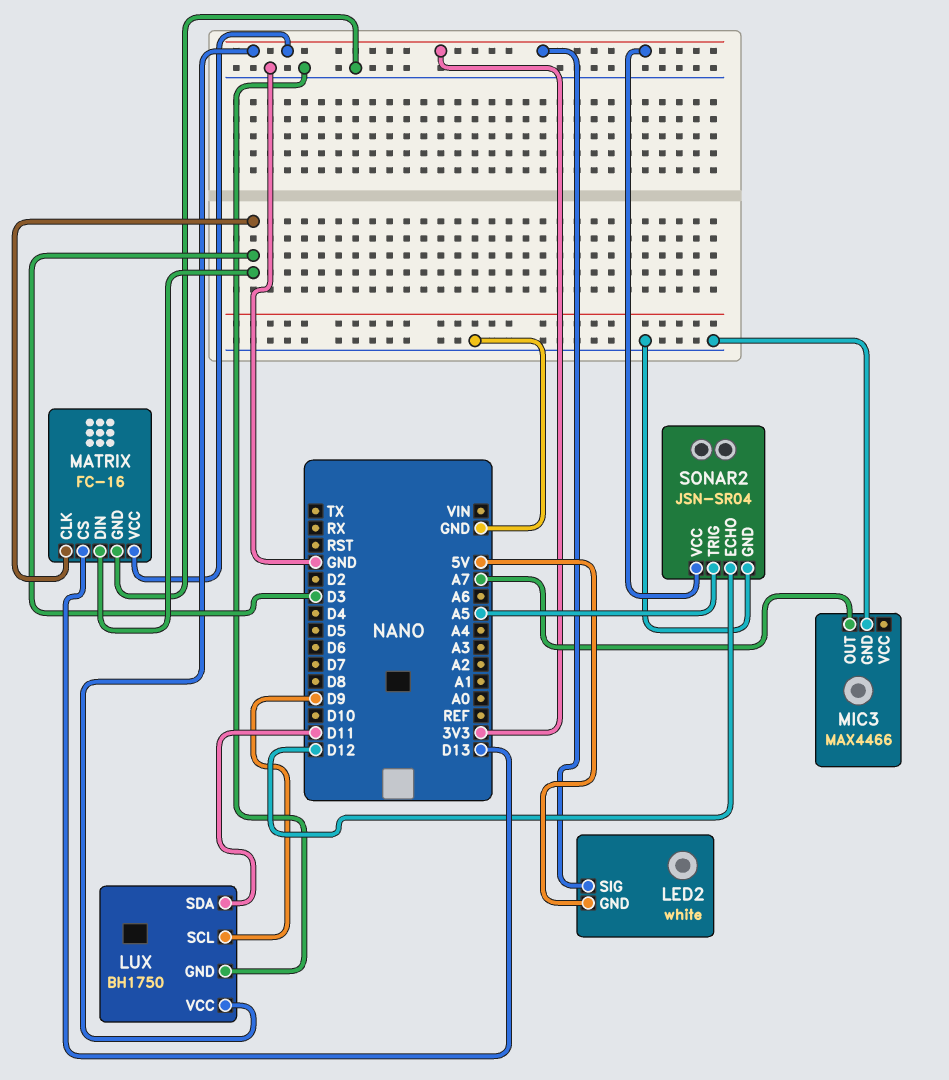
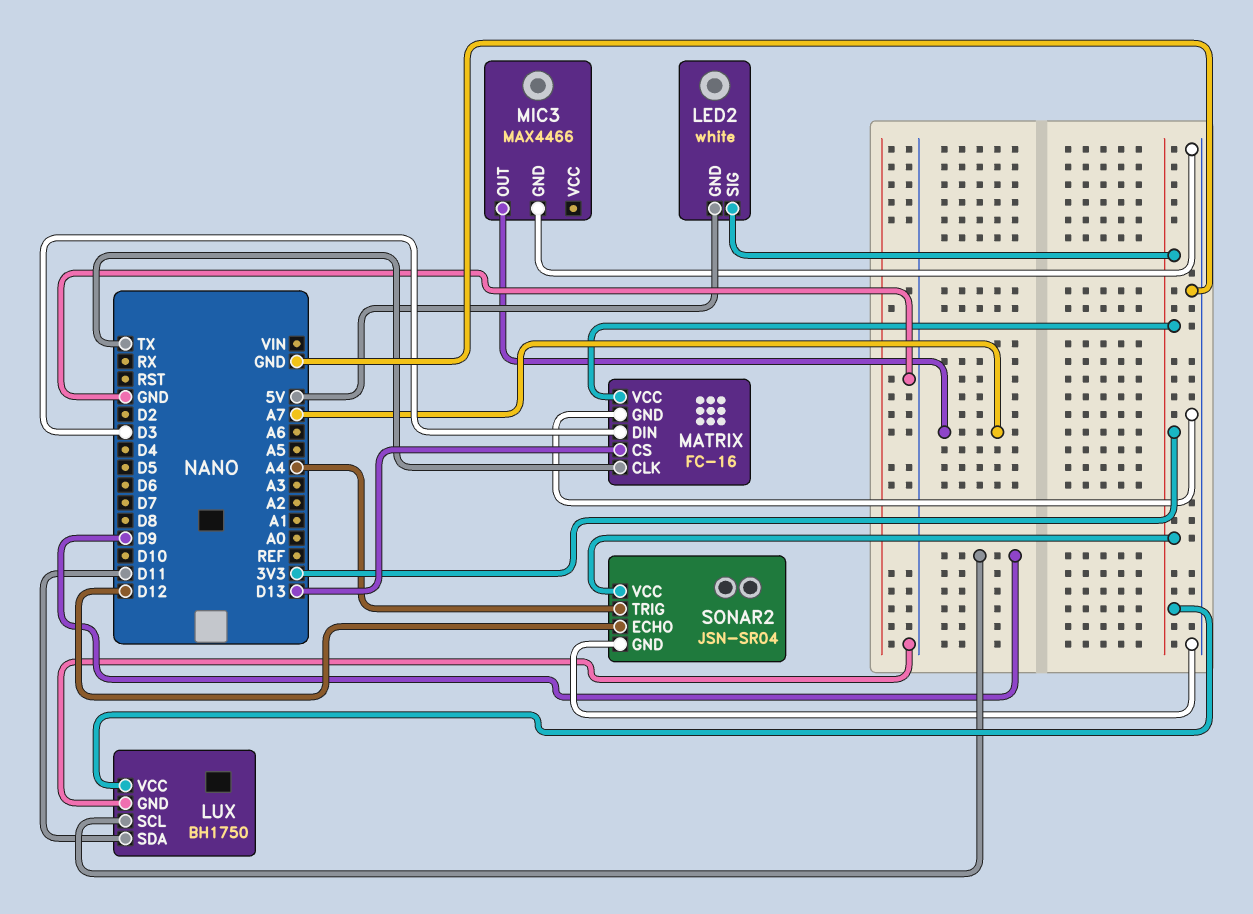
MATRIX pin CLK: D3 -> TX
SONAR2 pin TRIG: A5 -> A4

